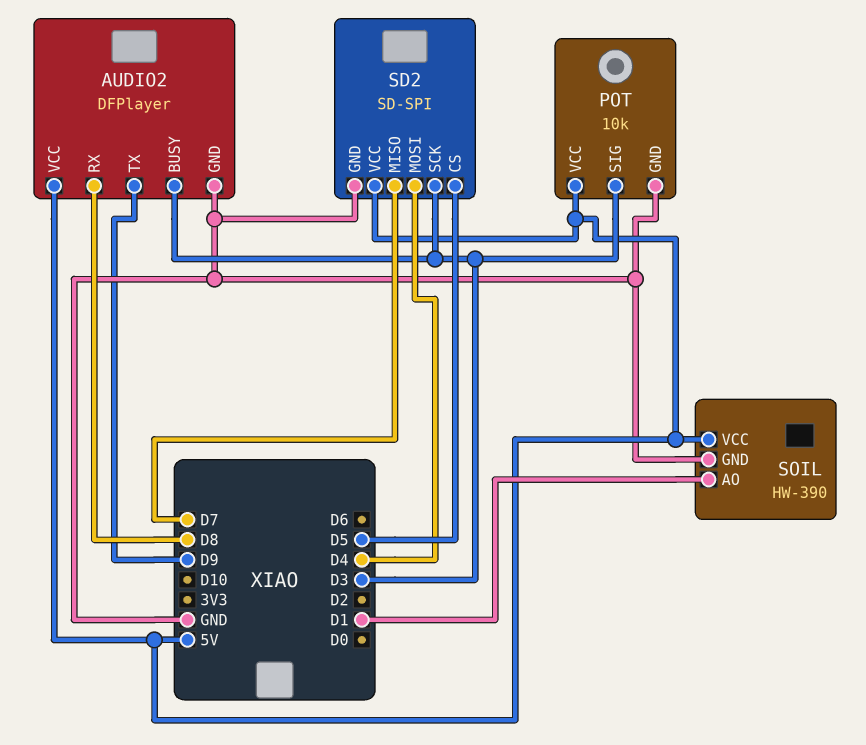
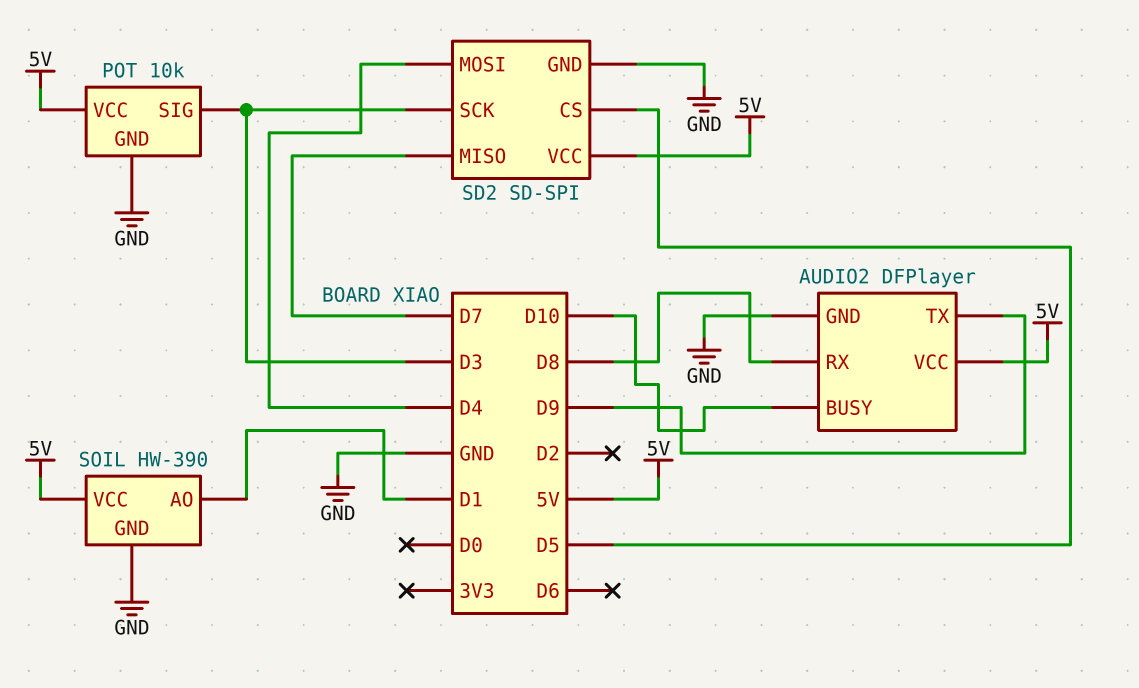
AUDIO2 pin BUSY: D3 -> D10

